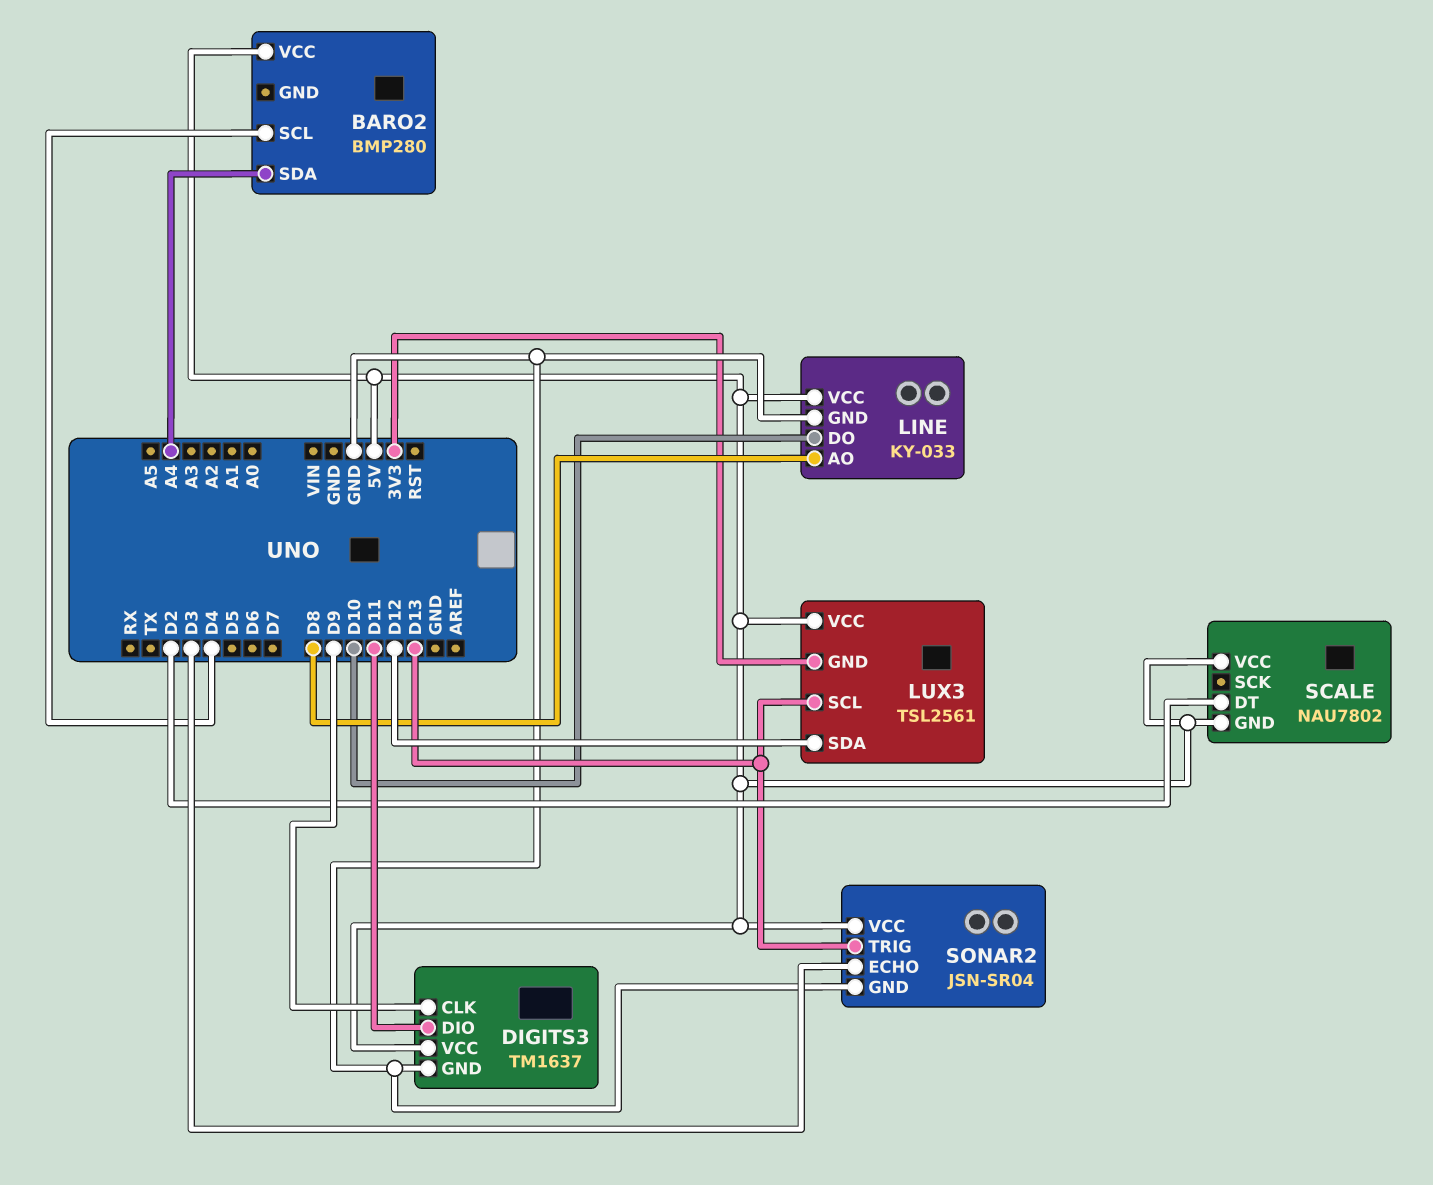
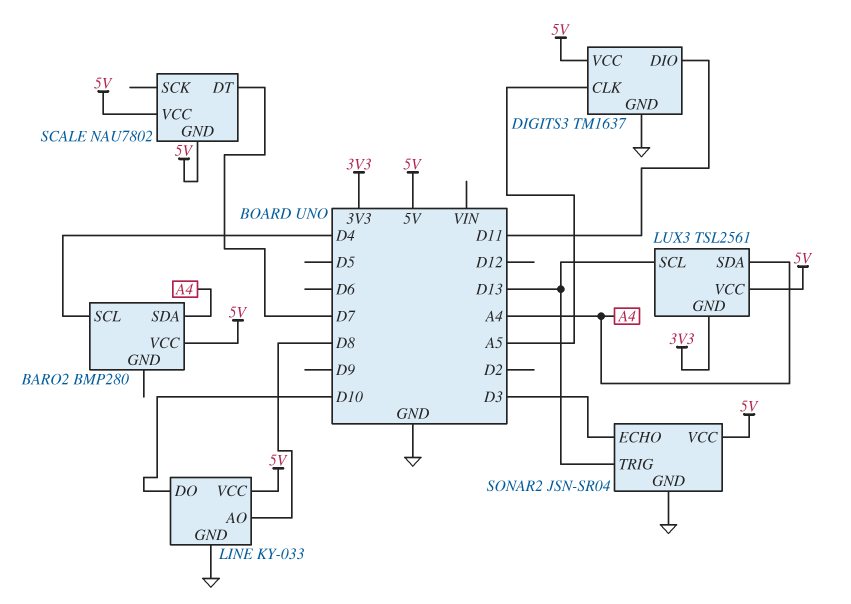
DIGITS3 pin CLK: D9 -> A5
LUX3 pin SDA: D12 -> A4
SCALE pin DT: D2 -> D7

